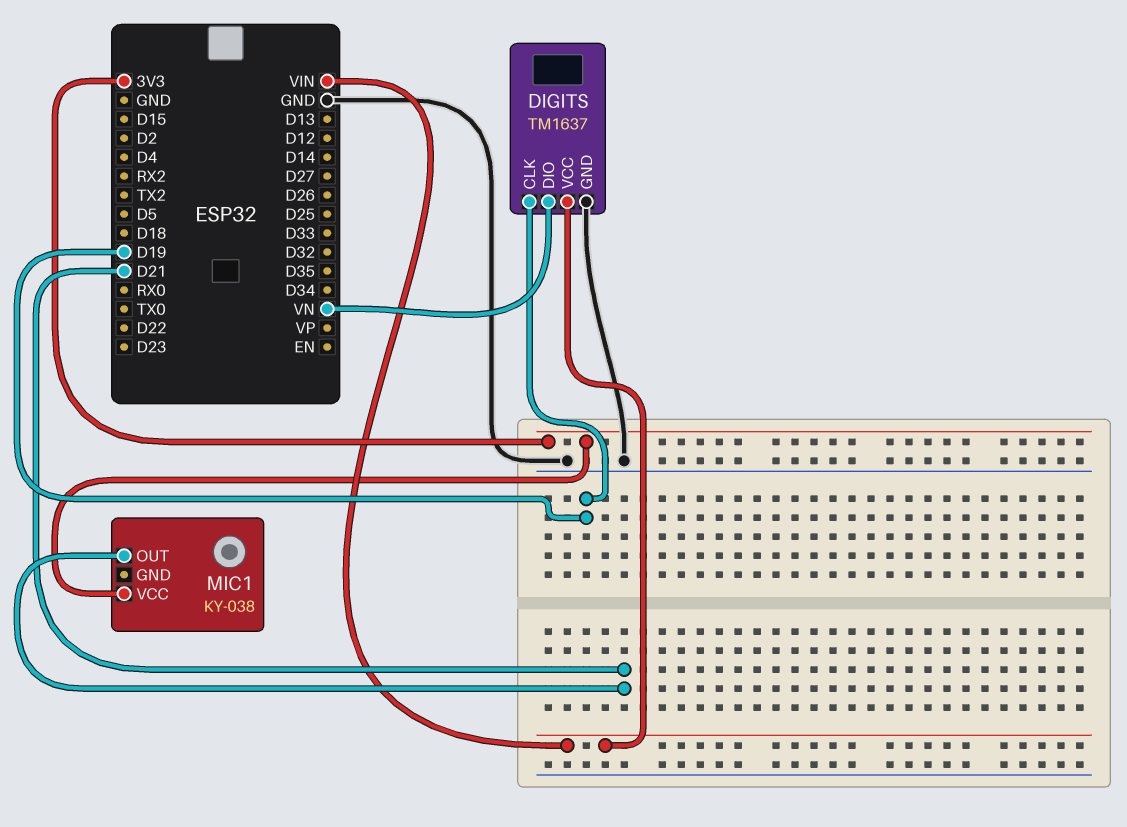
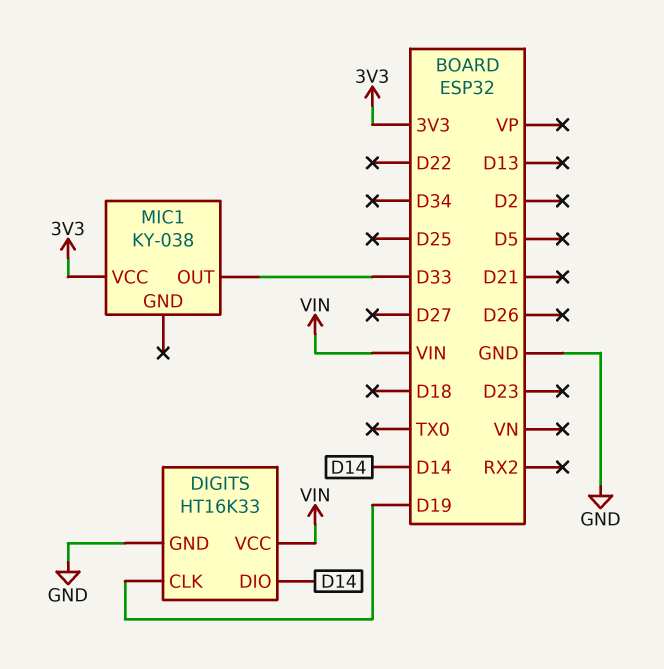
DIGITS: TM1637 -> HT16K33
DIGITS pin DIO: VN -> D14
MIC1 pin OUT: D21 -> D33

